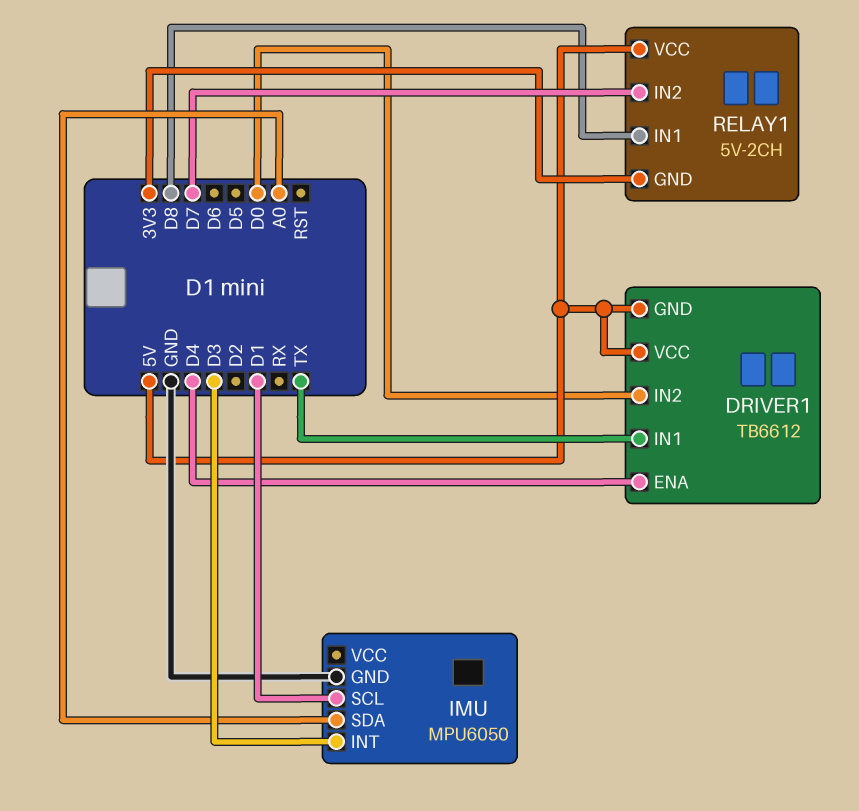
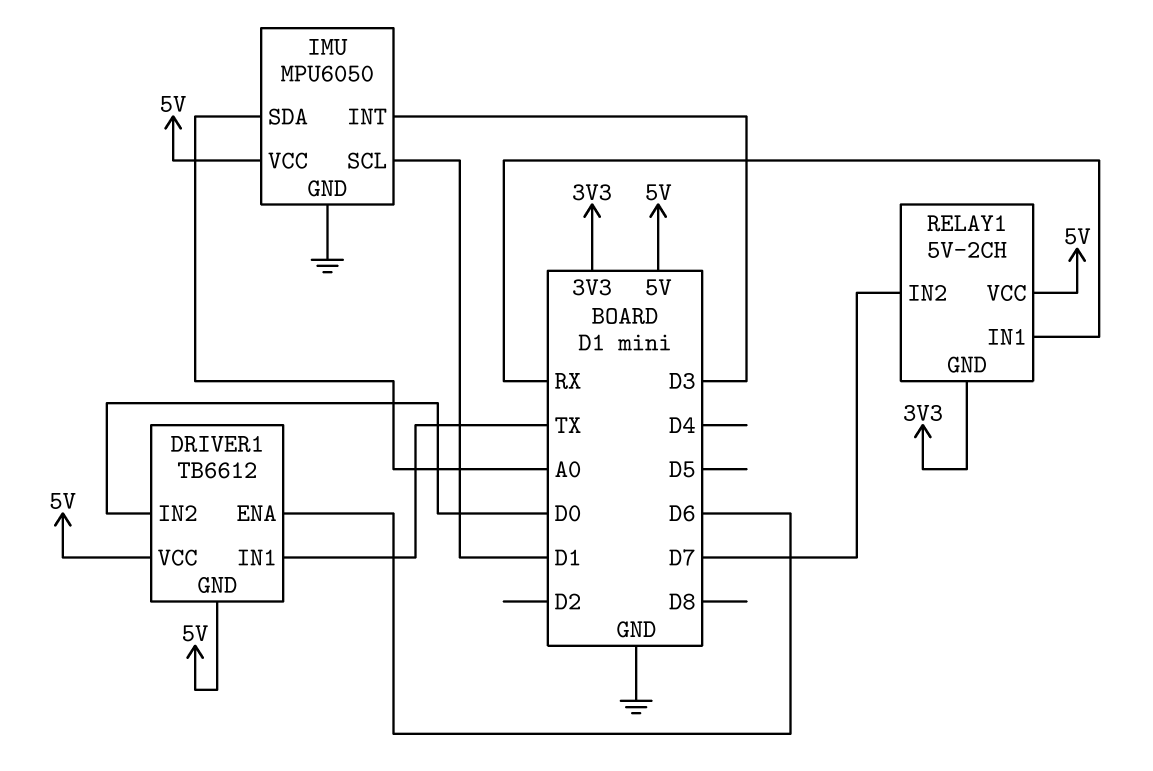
DRIVER1 pin ENA: D4 -> D6
IMU pin VCC: none -> 5V
RELAY1 pin IN1: D8 -> RX

